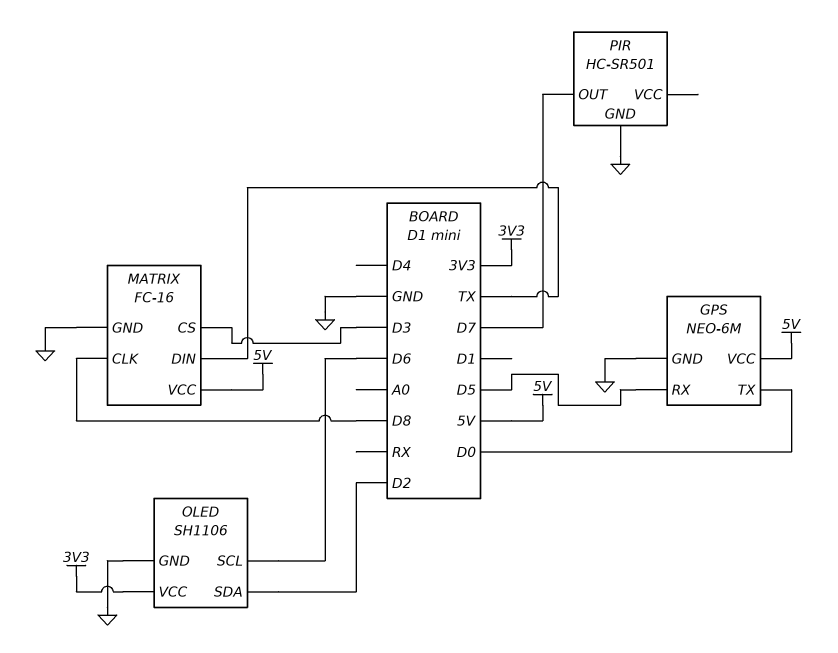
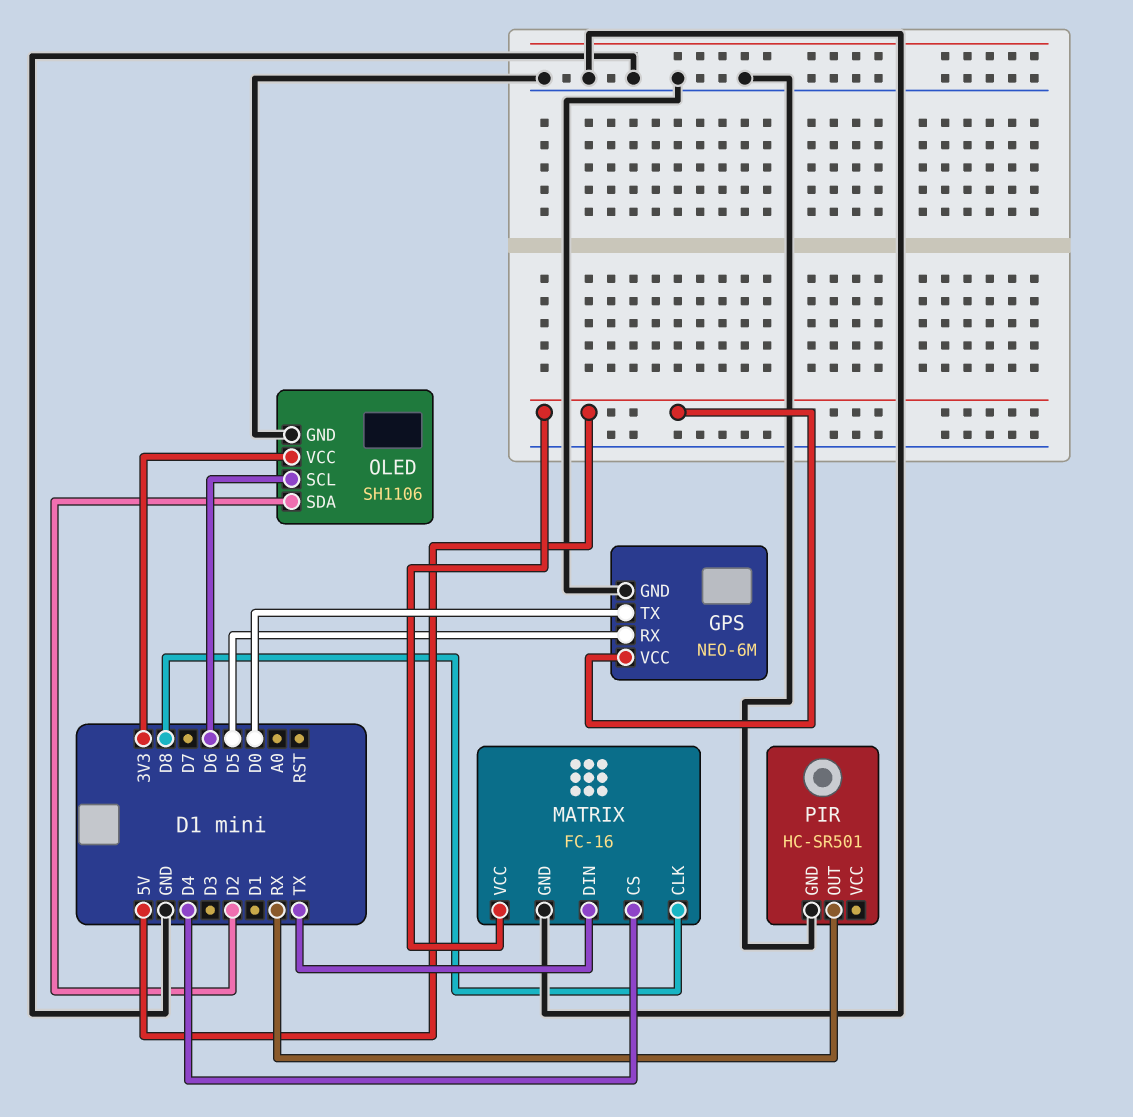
MATRIX pin CS: D3 -> D4
PIR pin OUT: D7 -> RX

